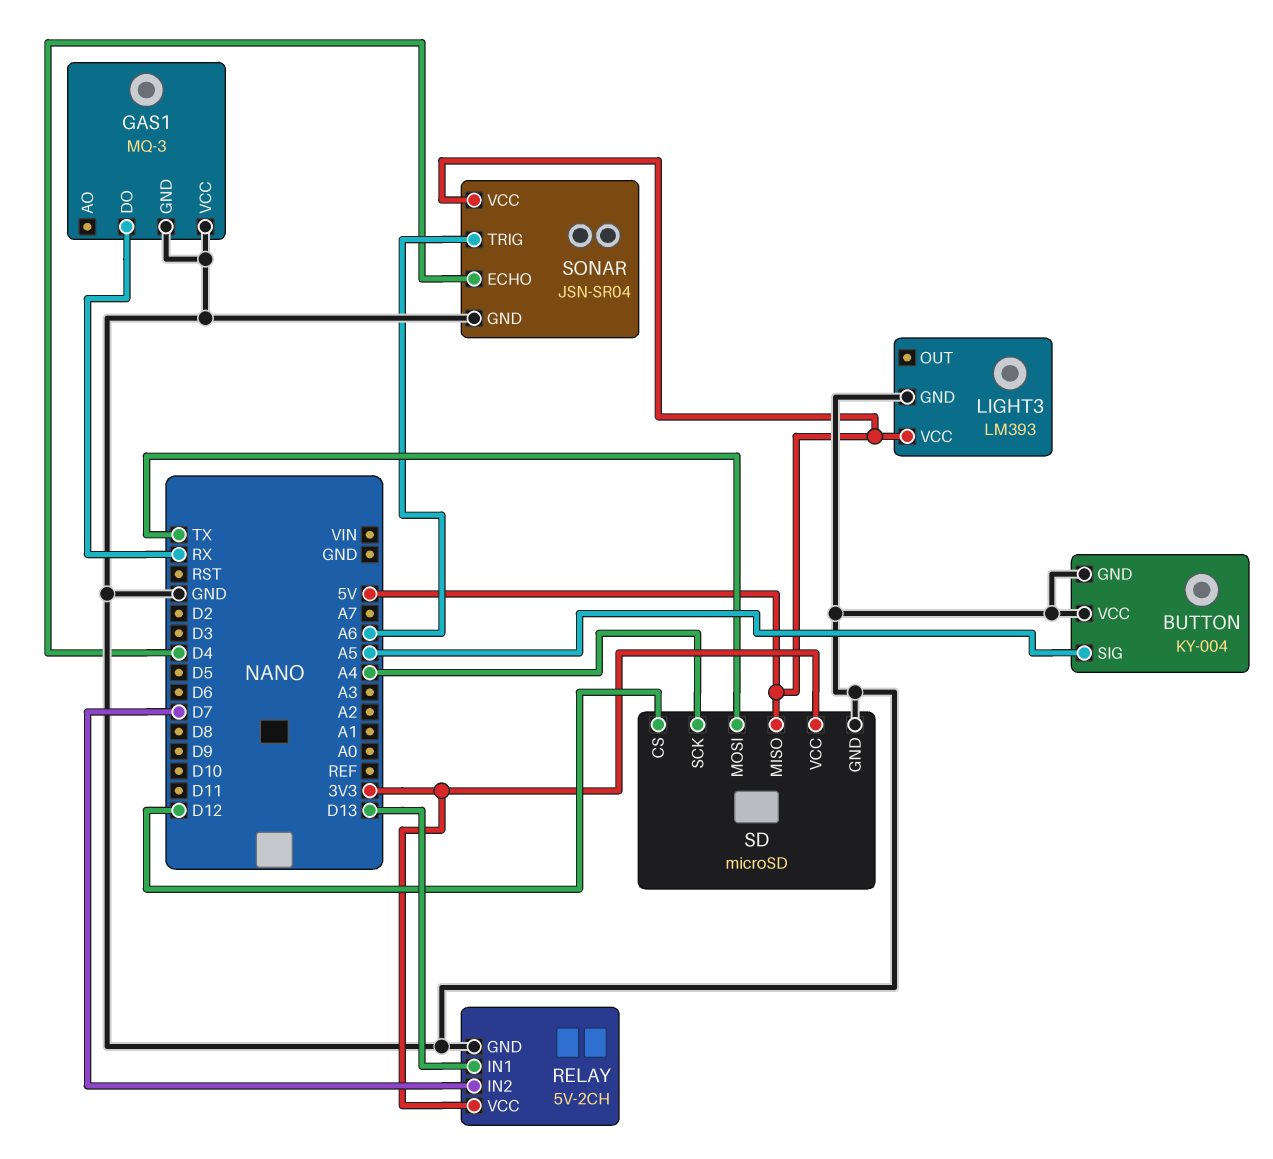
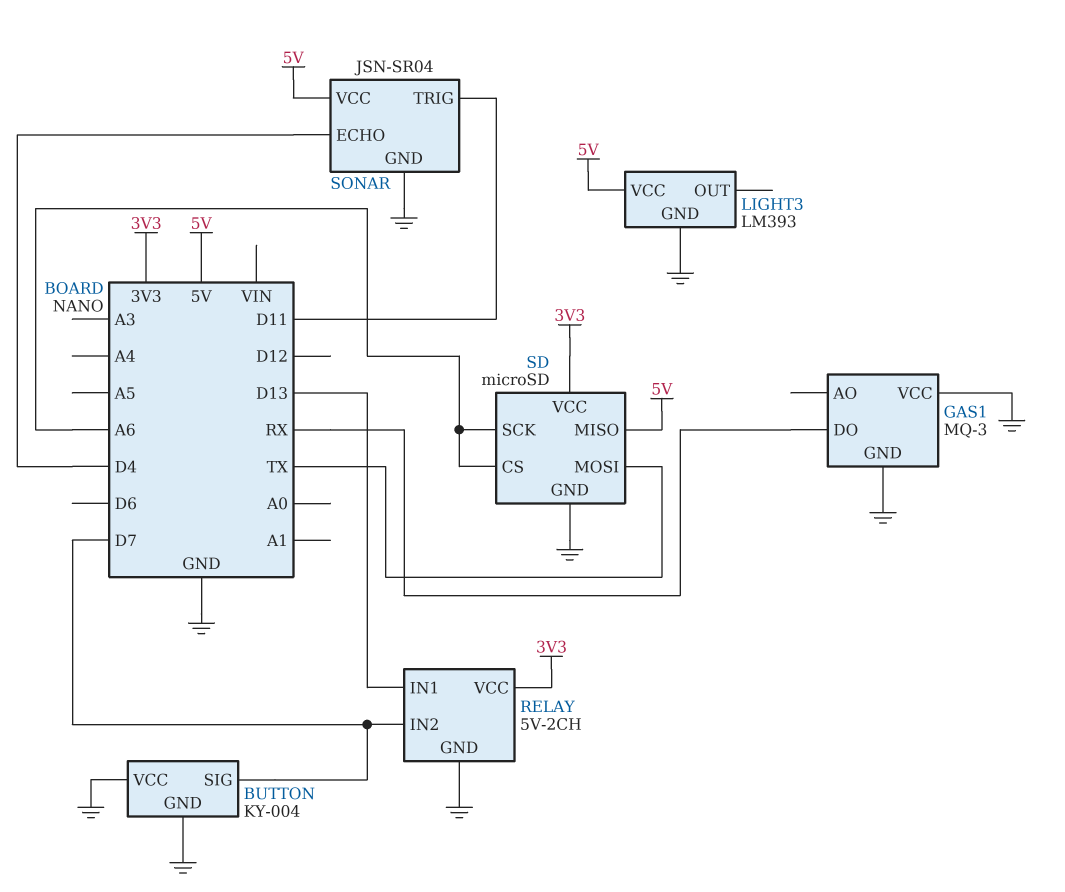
BUTTON pin SIG: A5 -> D7
SD pin CS: D12 -> A6
SD pin SCK: A4 -> A6
SONAR pin TRIG: A6 -> D11

